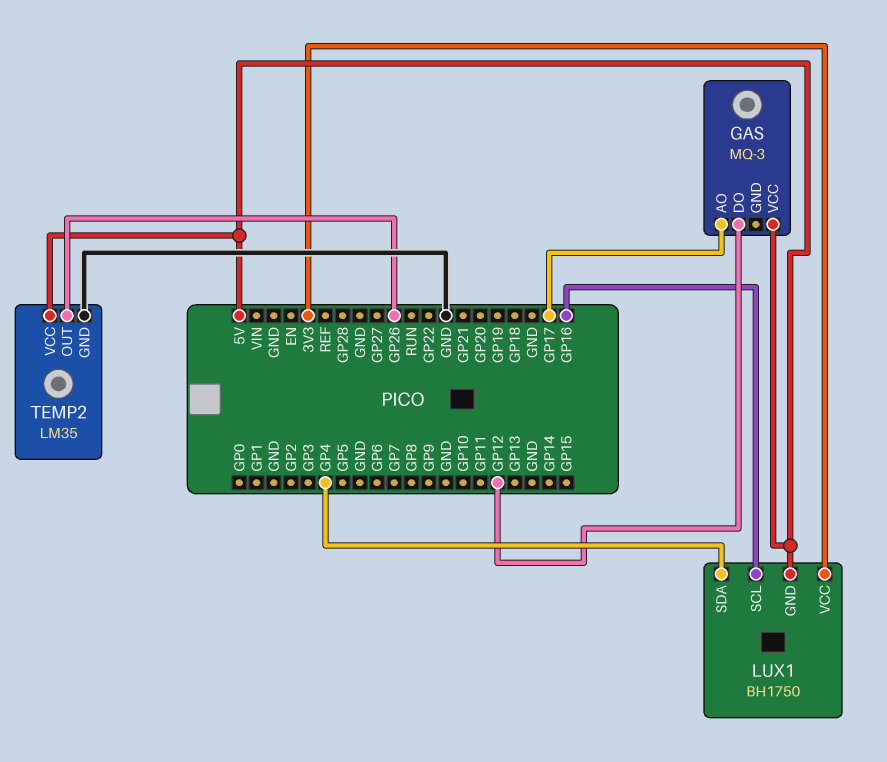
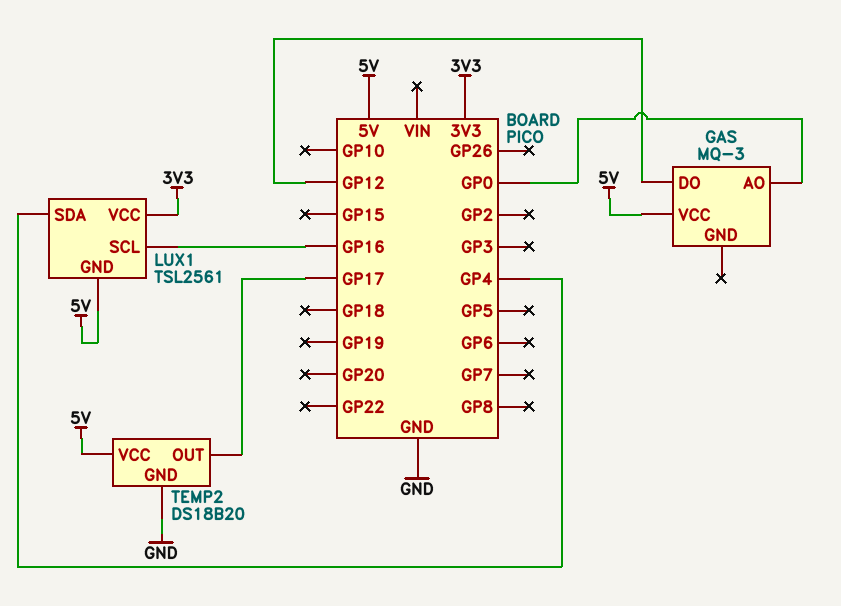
GAS pin AO: GP17 -> GP0
LUX1: BH1750 -> TSL2561
TEMP2: LM35 -> DS18B20
TEMP2 pin OUT: GP26 -> GP17

